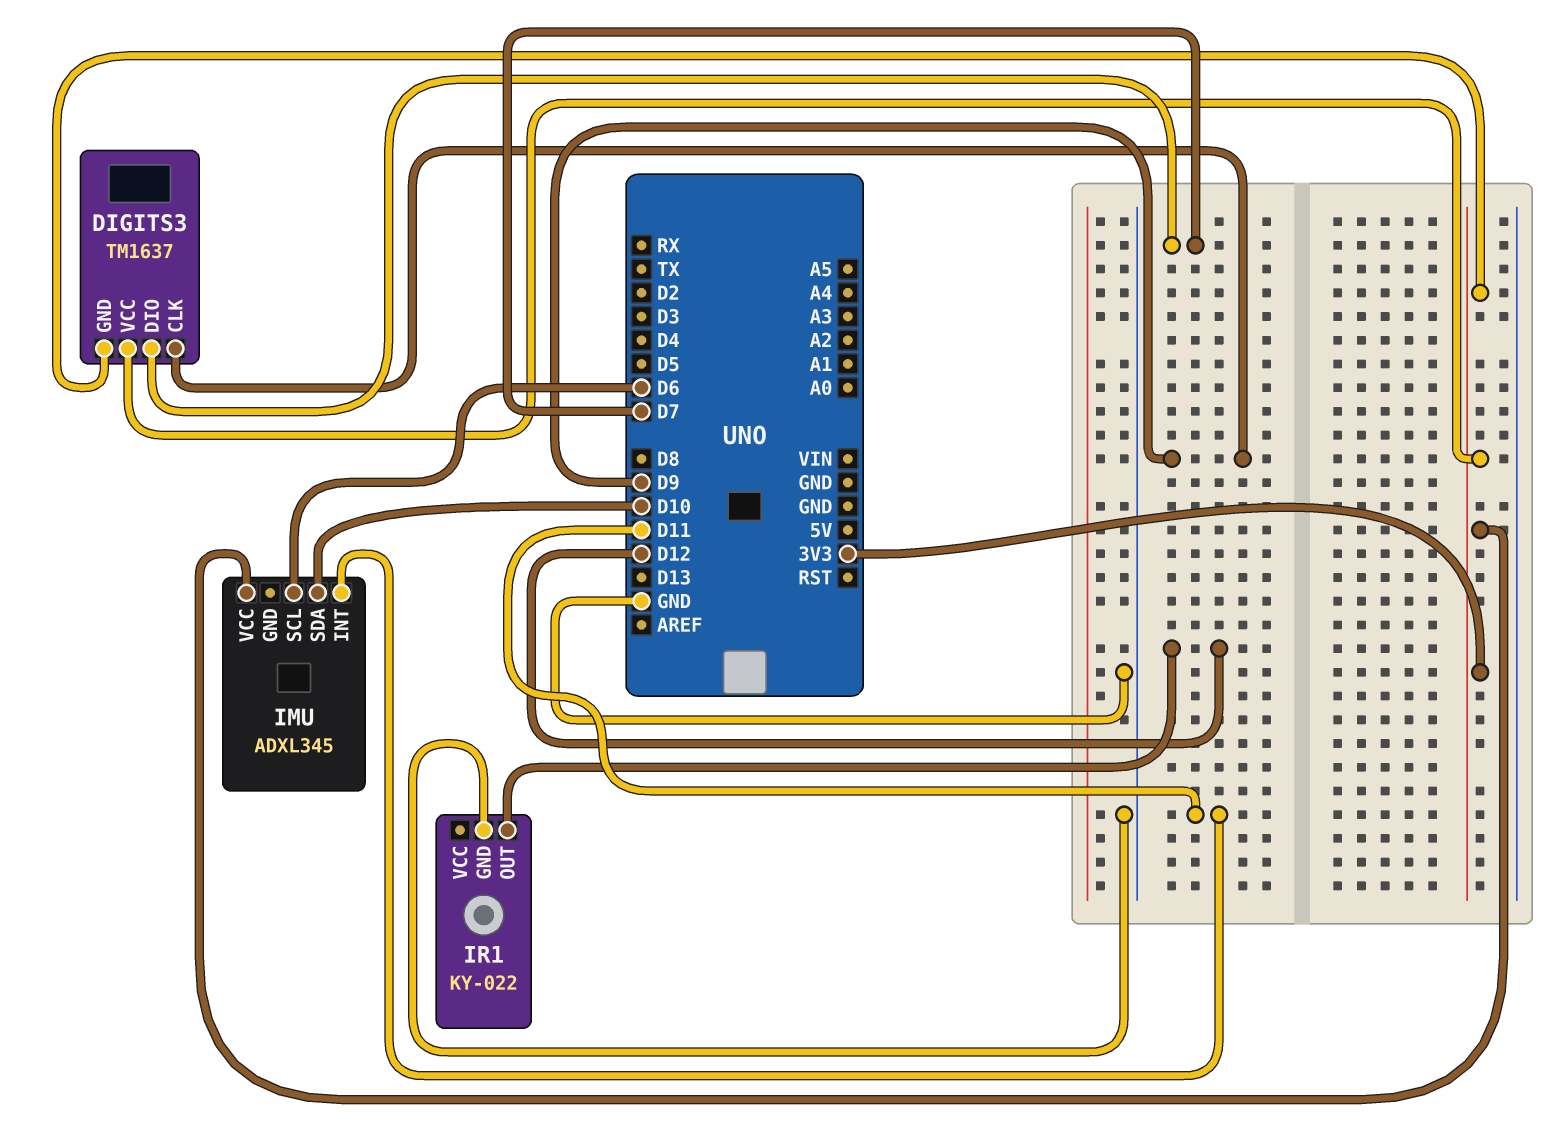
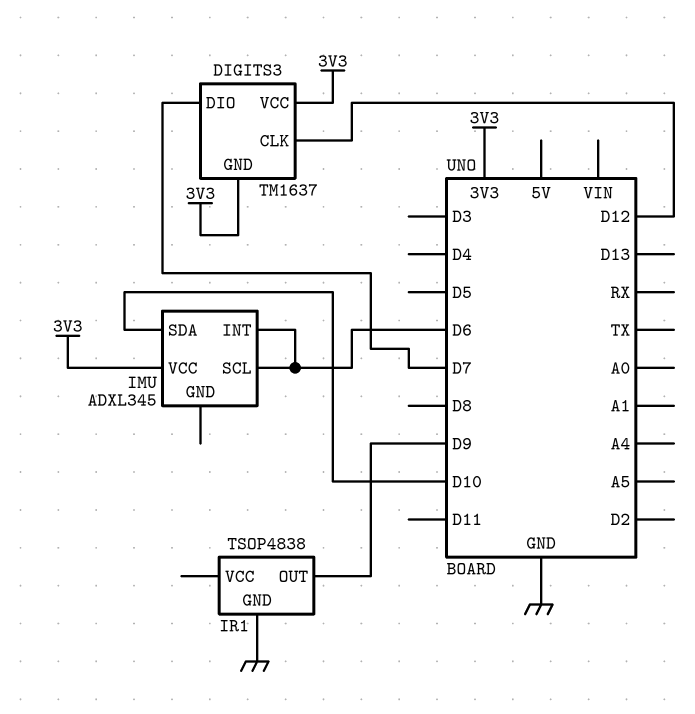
DIGITS3 pin CLK: D9 -> D12
IMU pin INT: D11 -> D6
IR1: KY-022 -> TSOP4838
IR1 pin OUT: D12 -> D9

